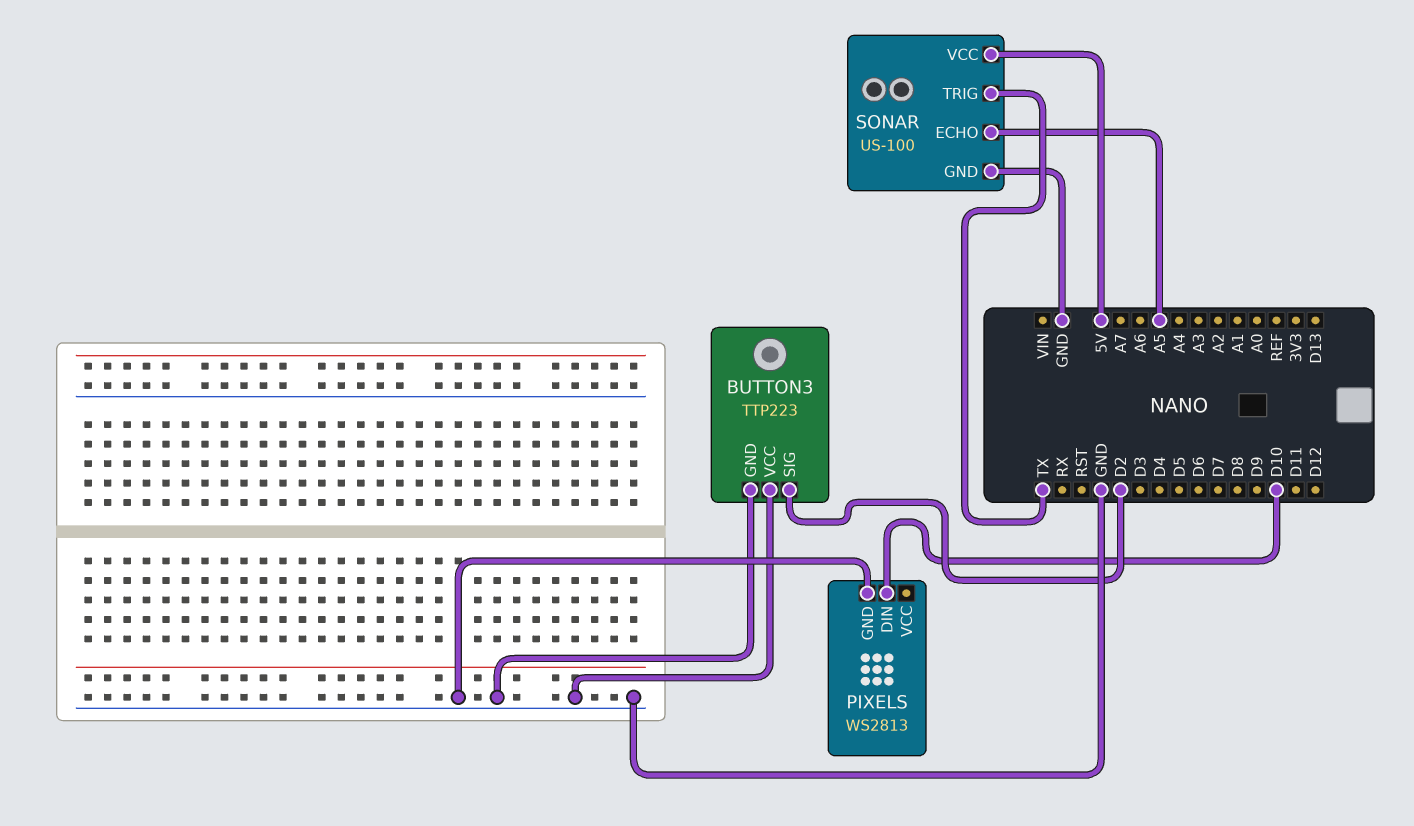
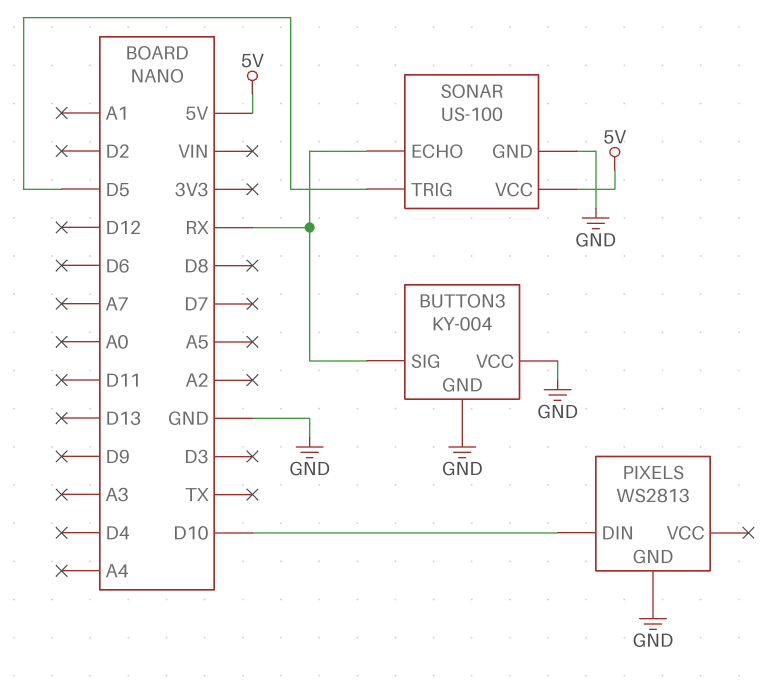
BUTTON3: TTP223 -> KY-004
BUTTON3 pin SIG: D2 -> RX
SONAR pin ECHO: A5 -> RX
SONAR pin TRIG: TX -> D5

